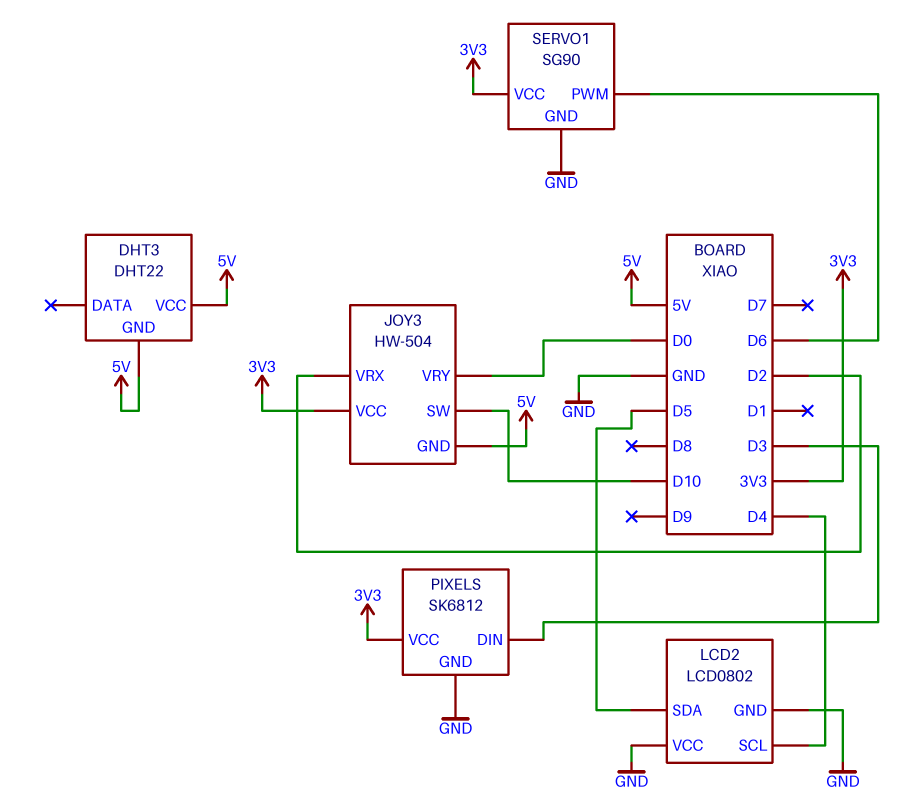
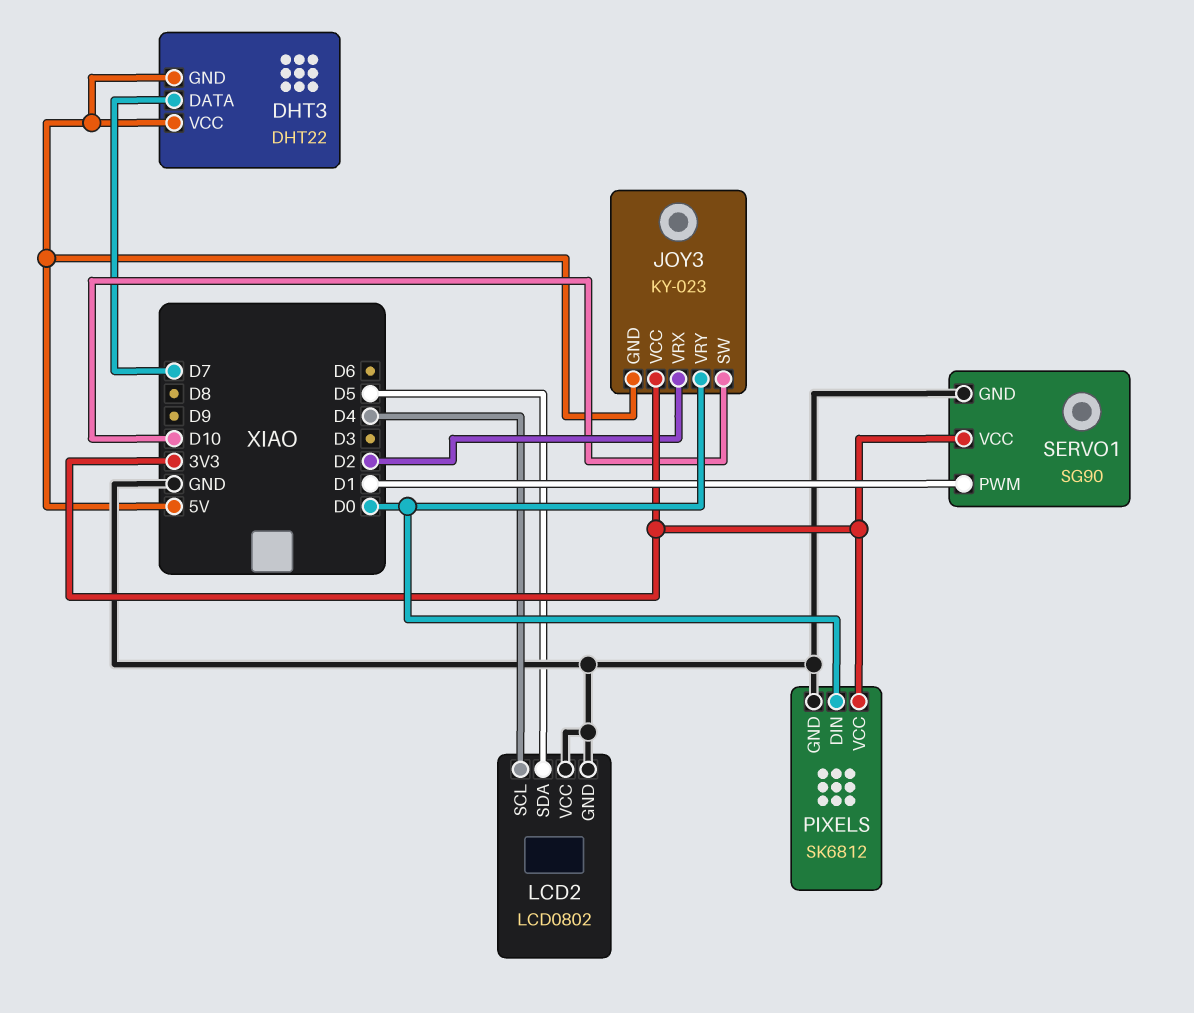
DHT3 pin DATA: none -> D7
JOY3: HW-504 -> KY-023
PIXELS pin DIN: D3 -> D0
SERVO1 pin PWM: D6 -> D1

